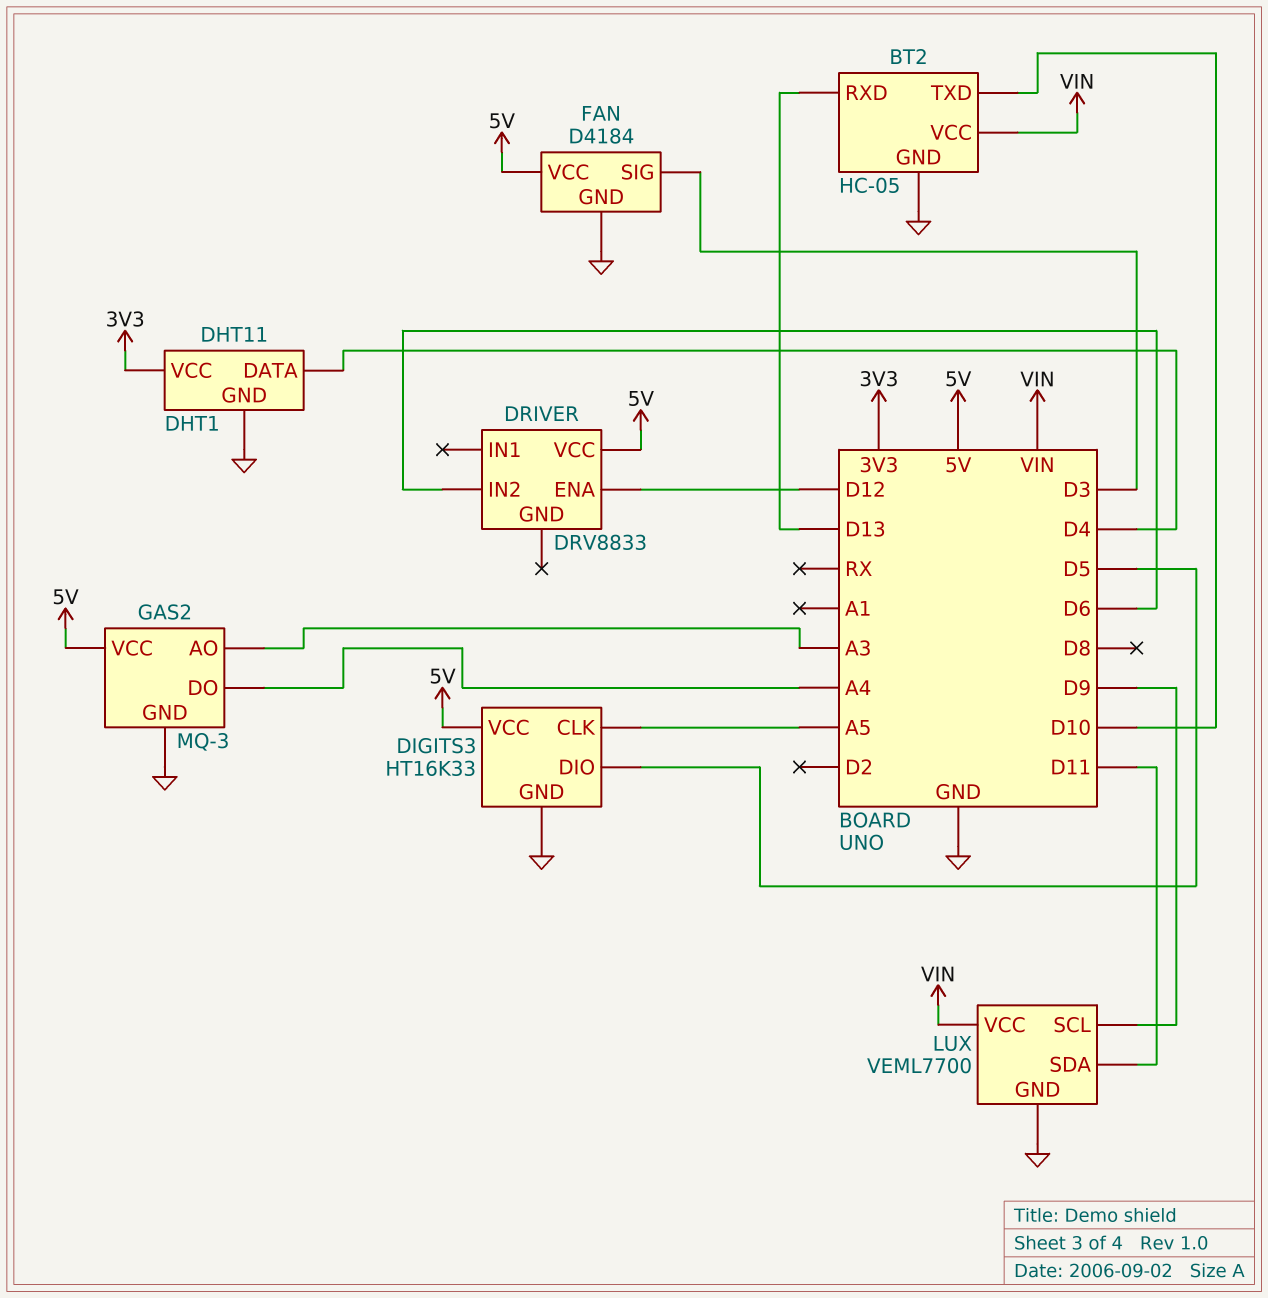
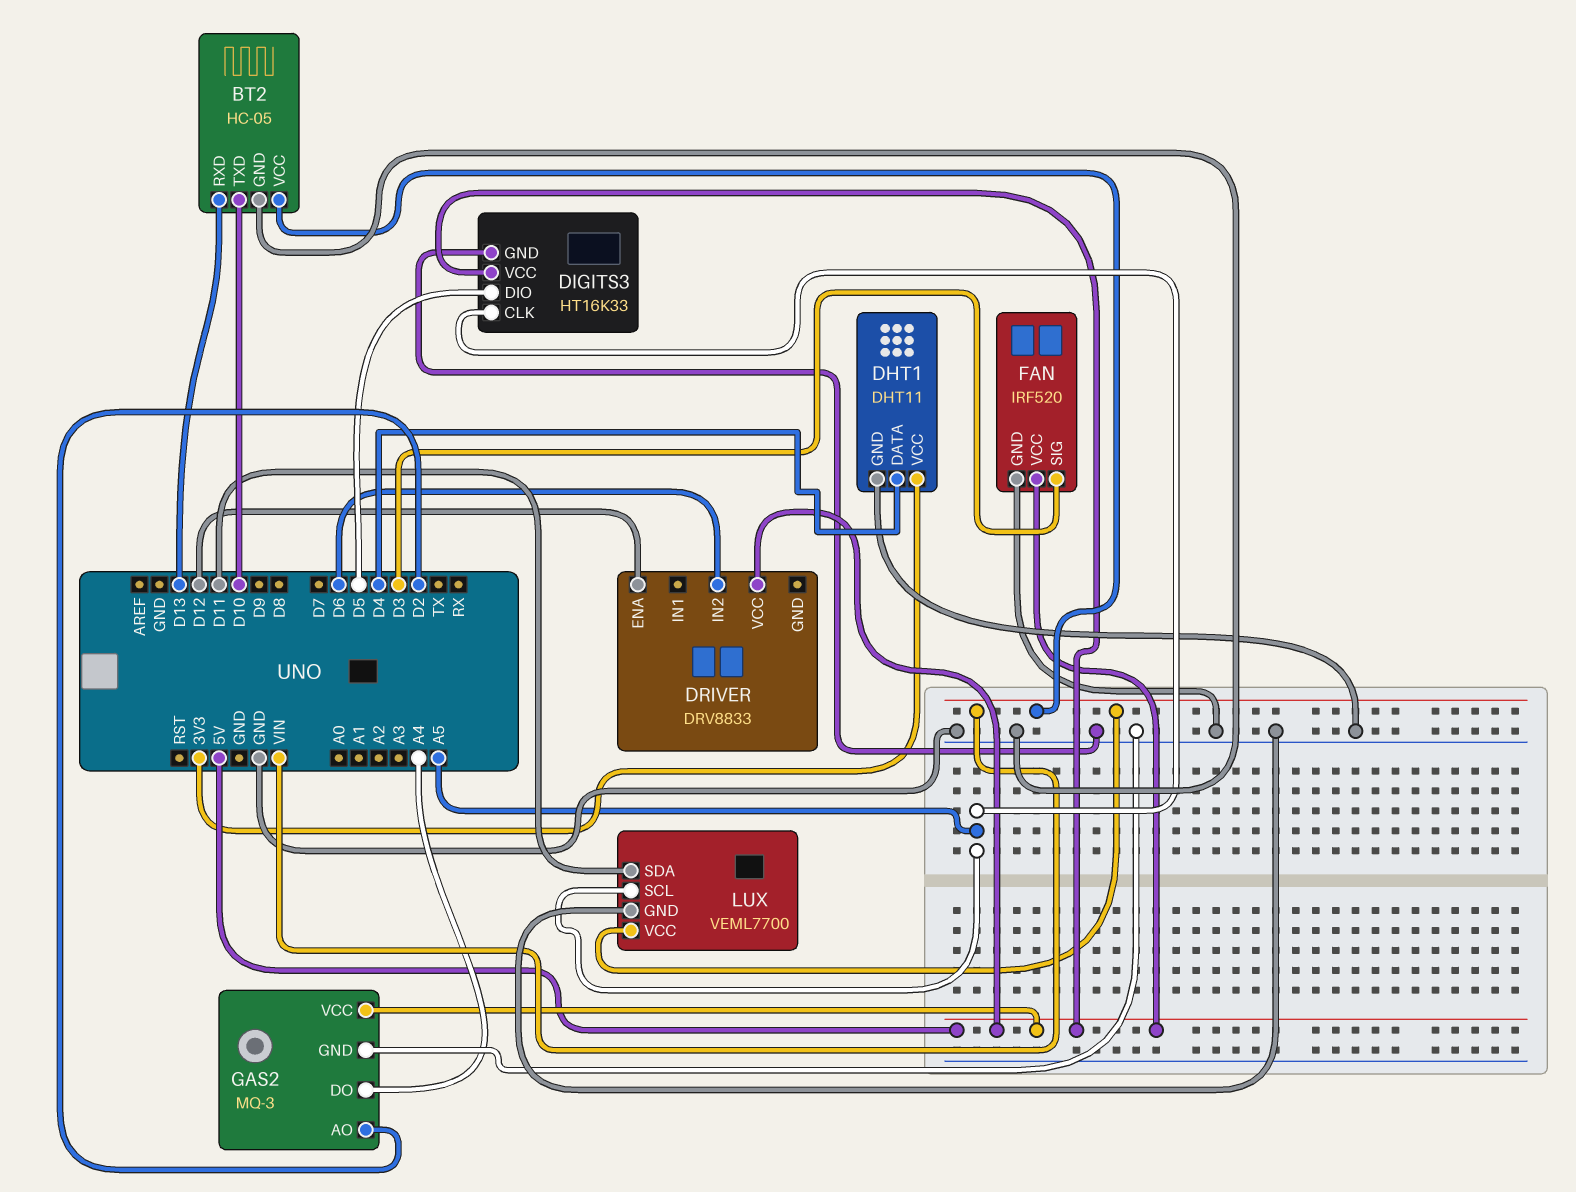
FAN: D4184 -> IRF520
GAS2 pin AO: A3 -> D2
LUX pin SCL: D9 -> A5

